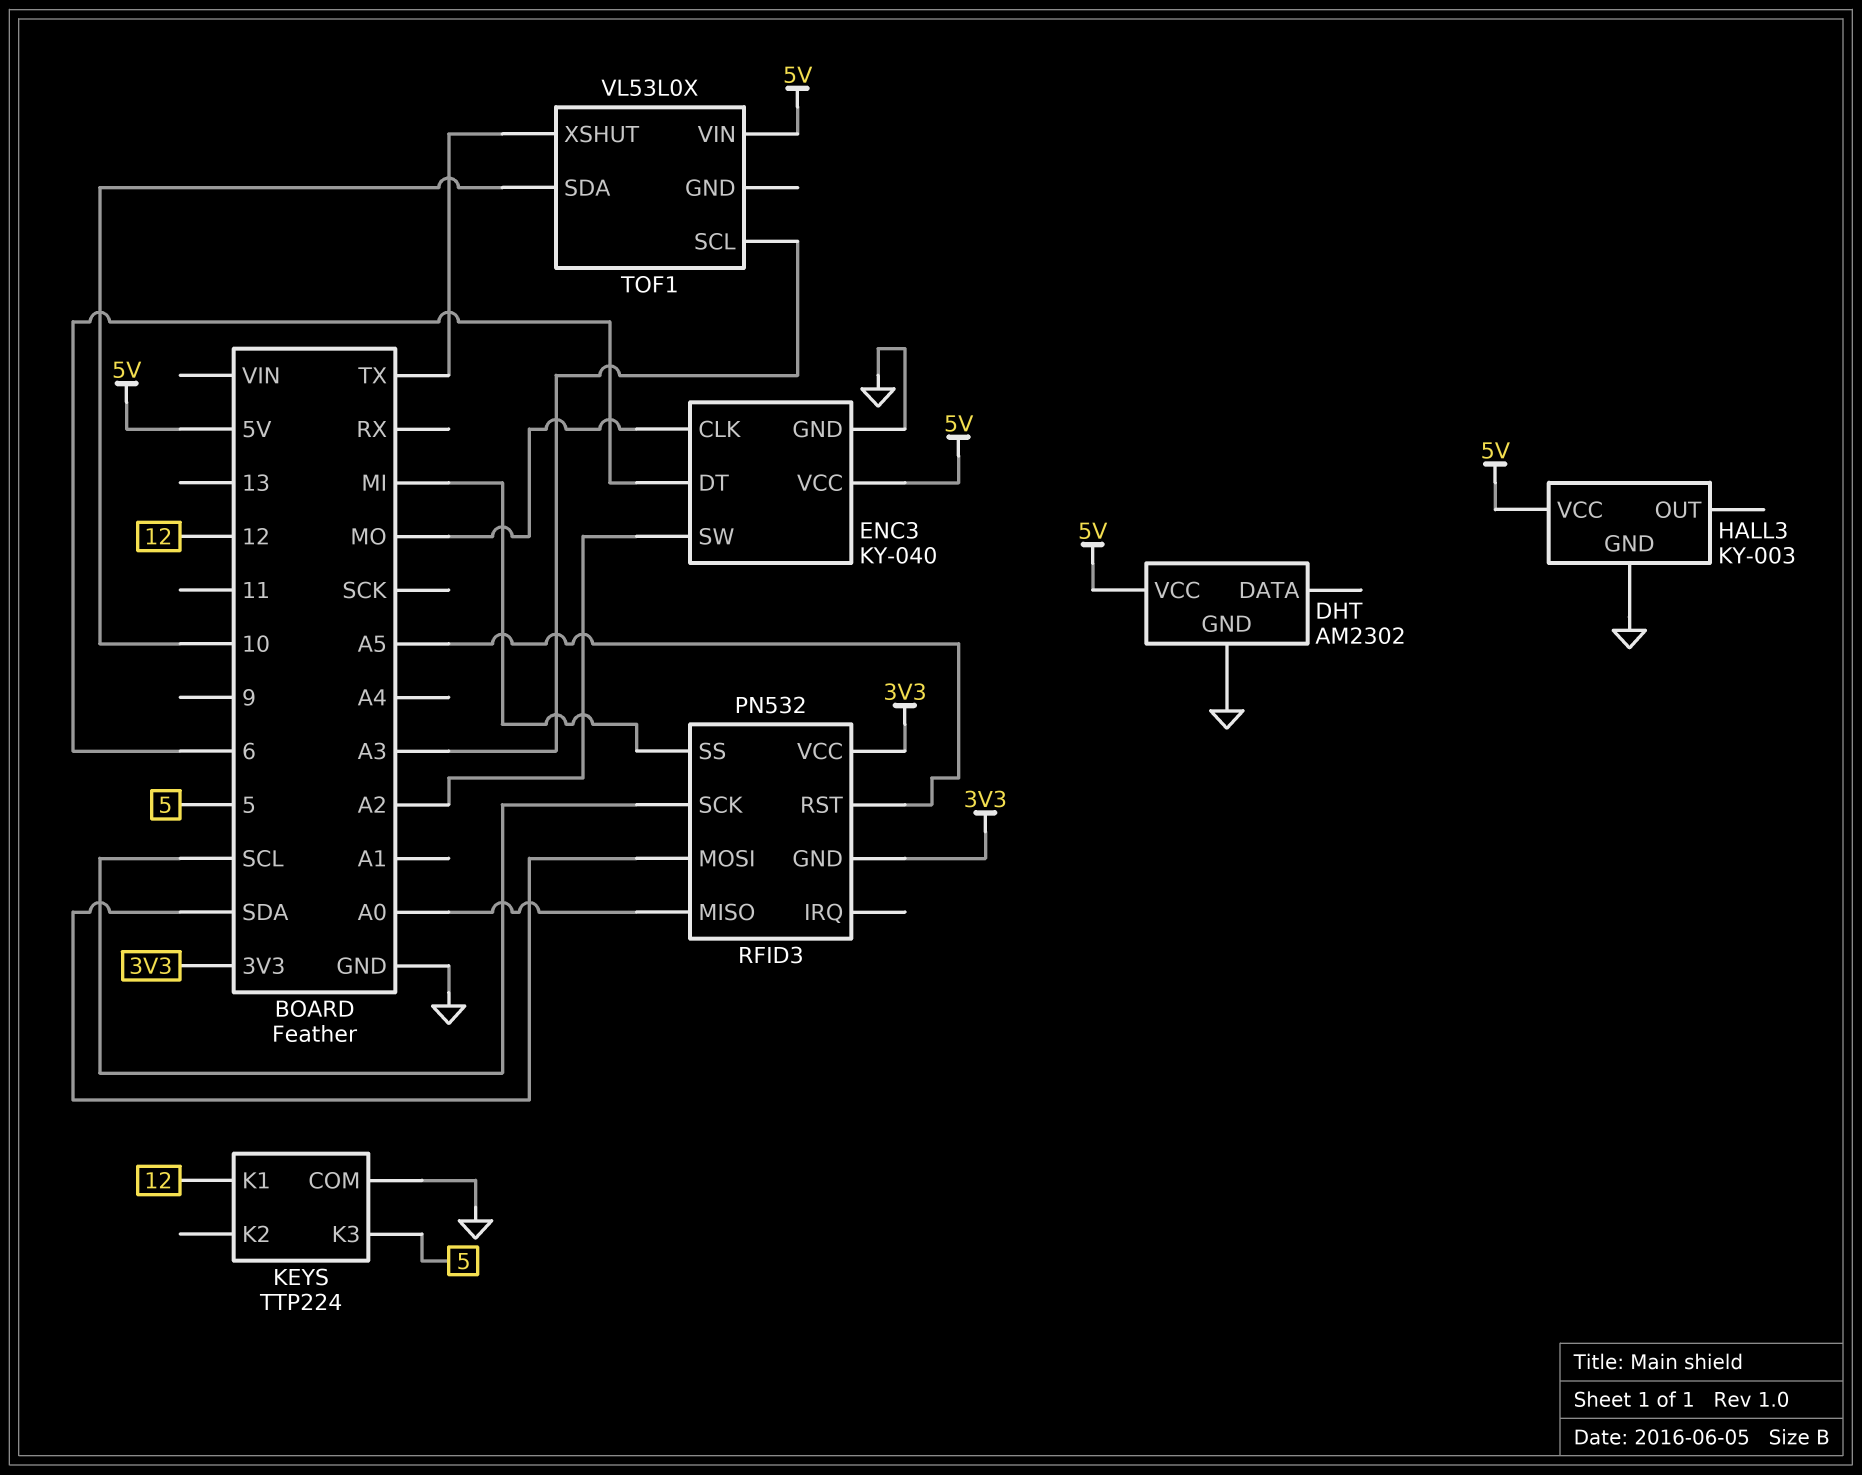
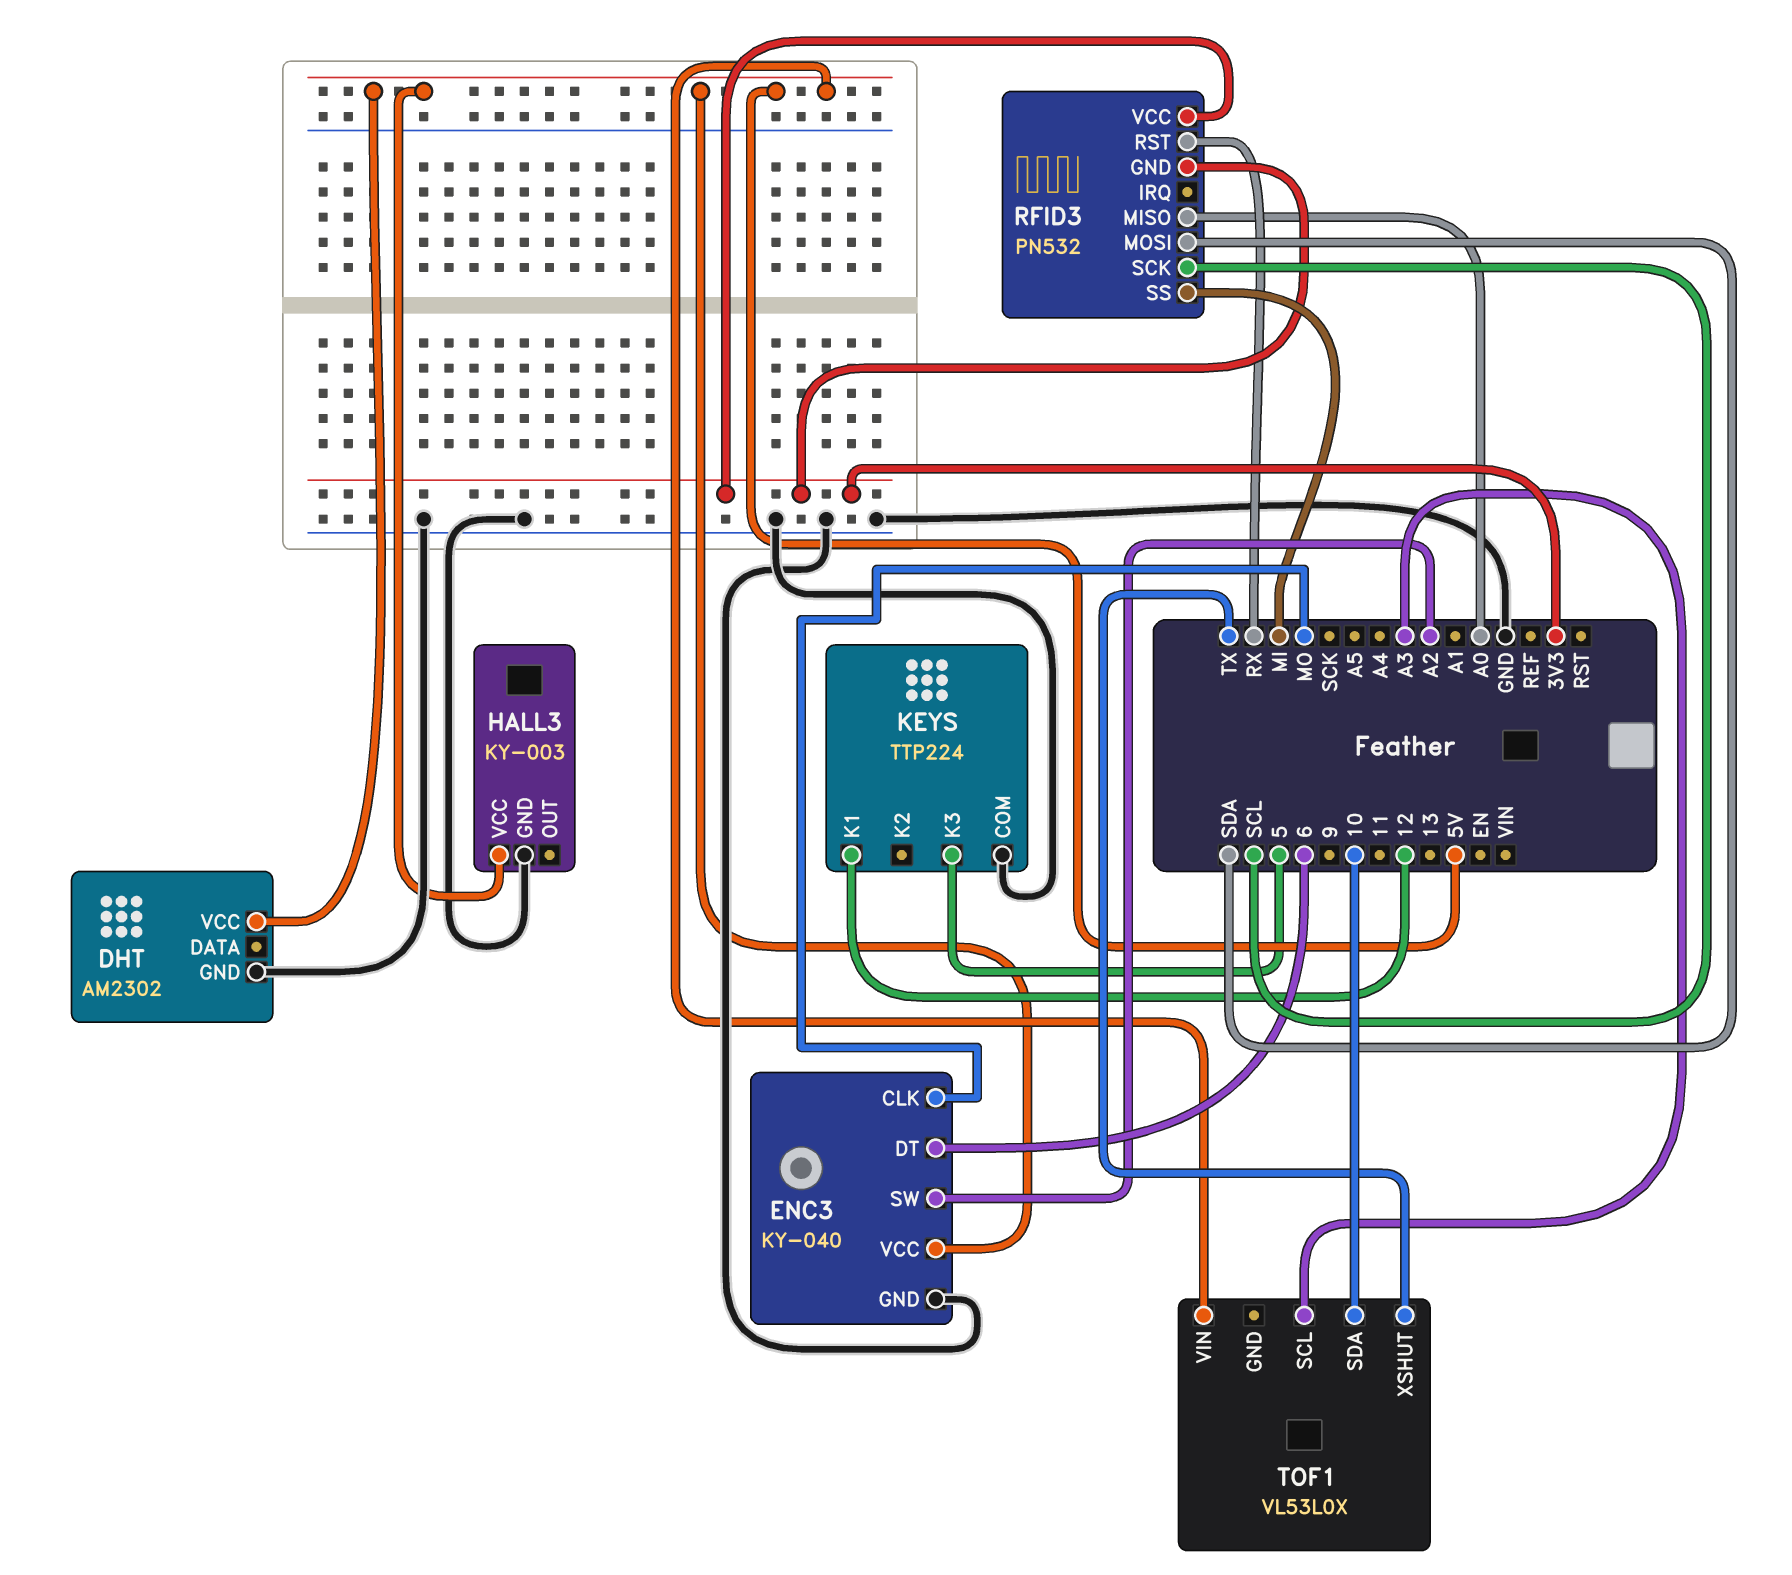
RFID3 pin RST: A5 -> RX

